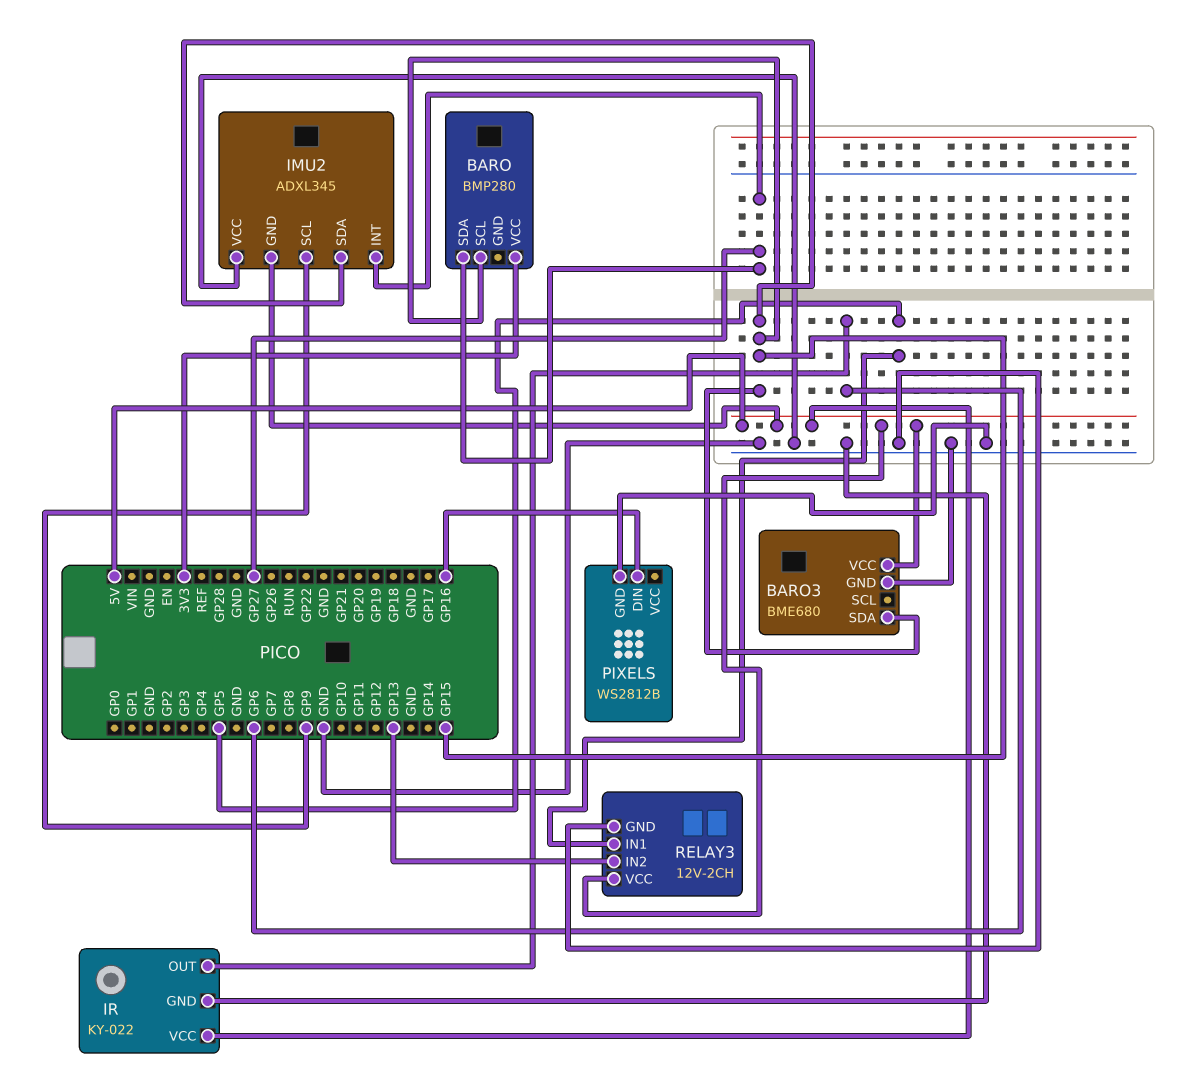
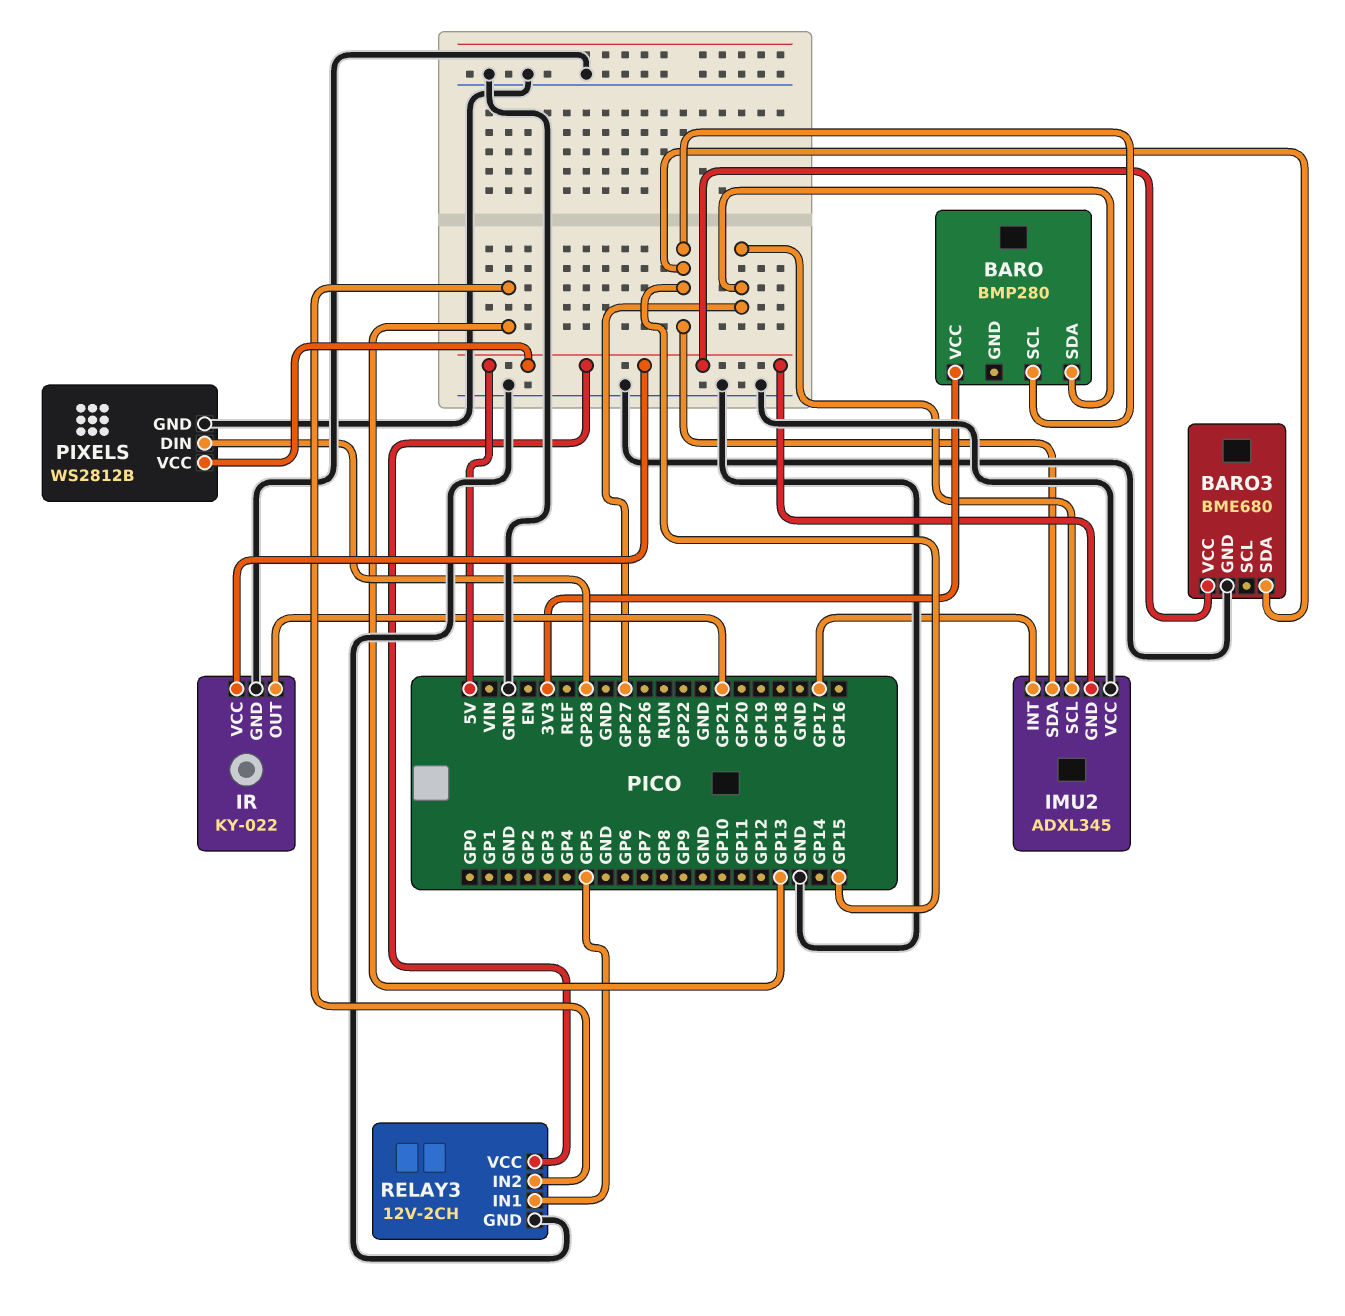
IMU2 pin INT: GP27 -> GP17
IMU2 pin SCL: GP9 -> GP27
IR pin OUT: GP6 -> GP21
PIXELS pin DIN: GP16 -> GP28
PIXELS pin VCC: none -> 5V

